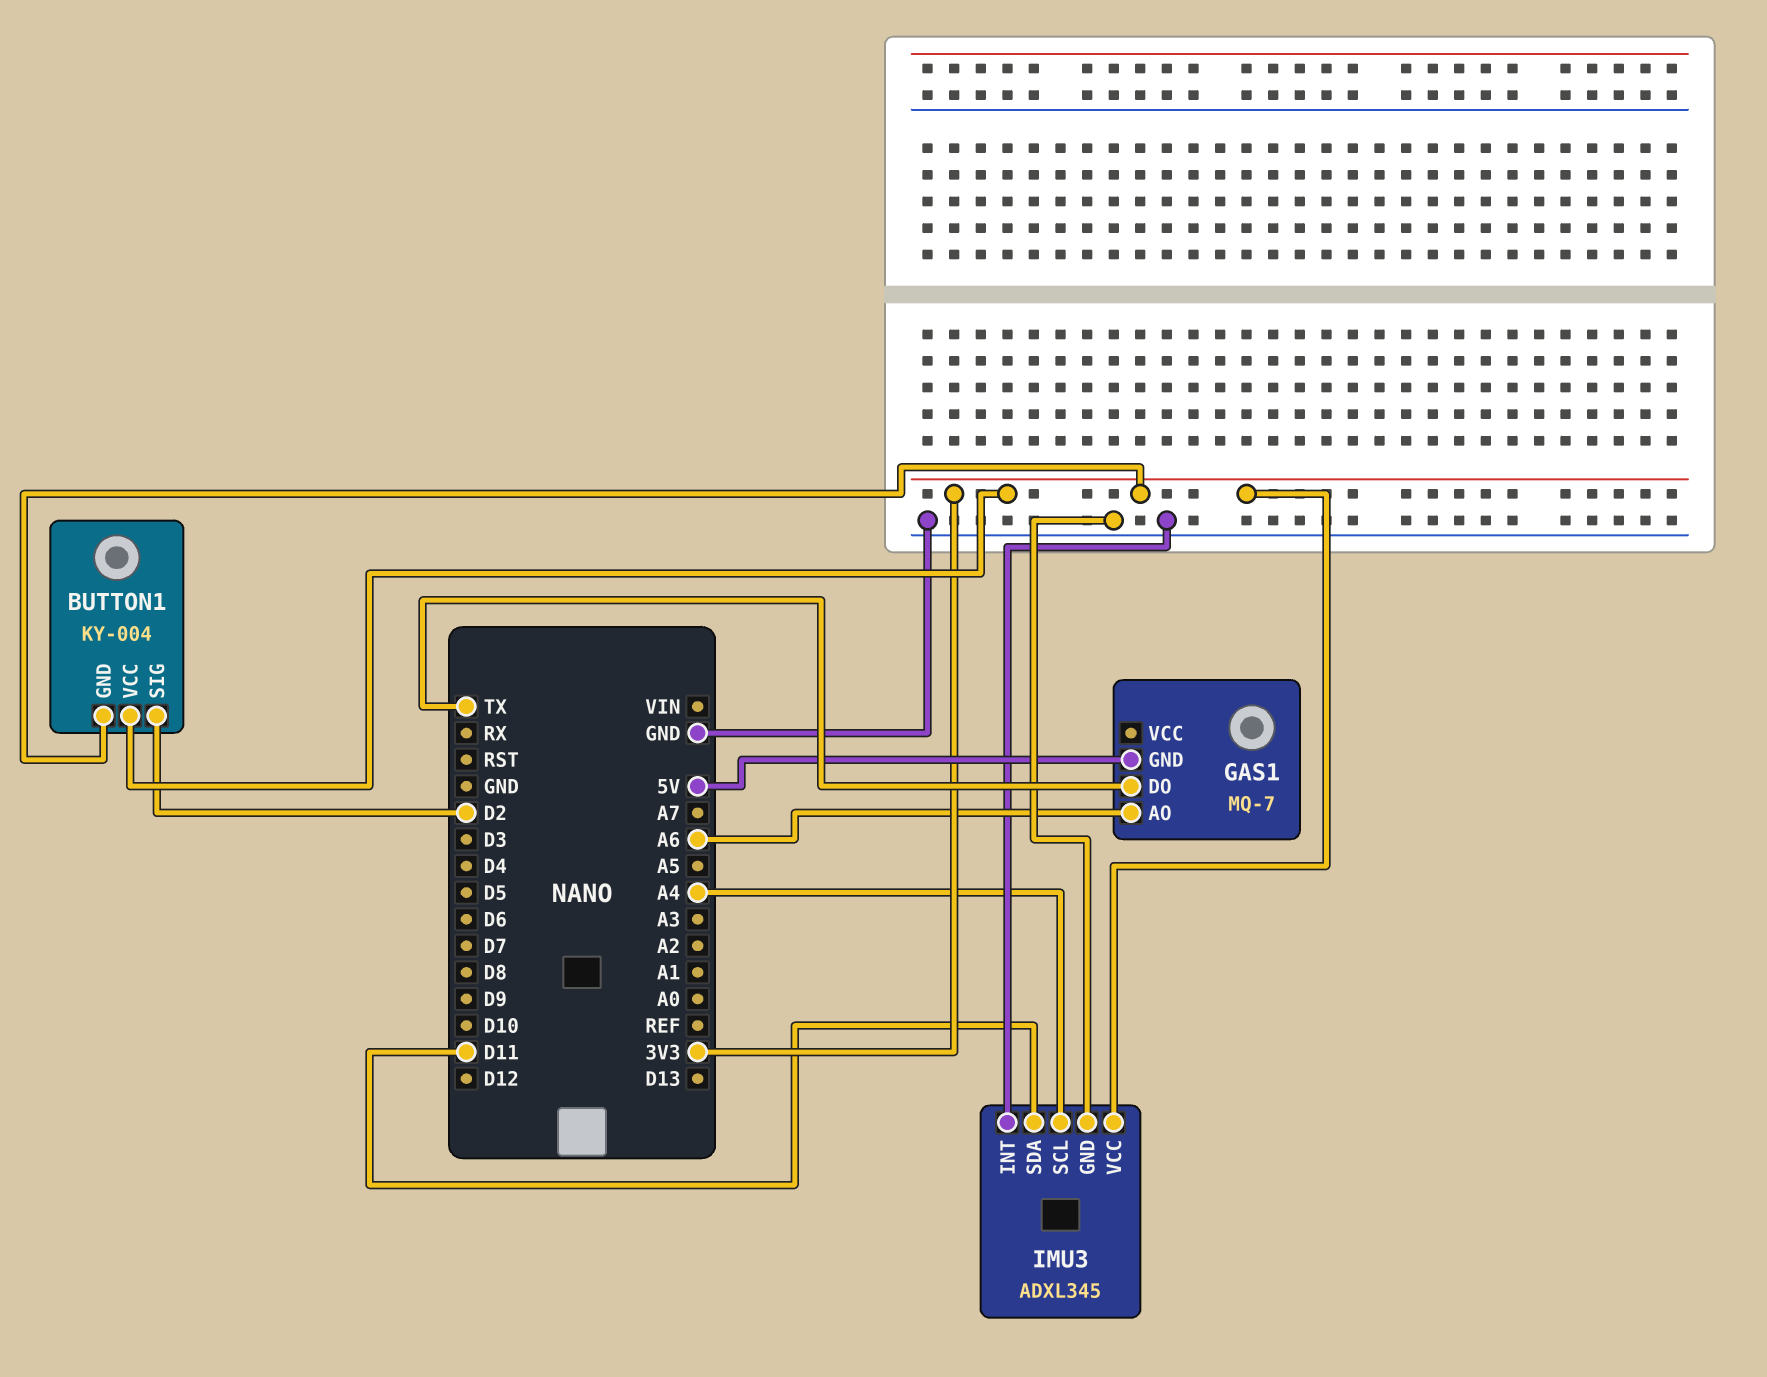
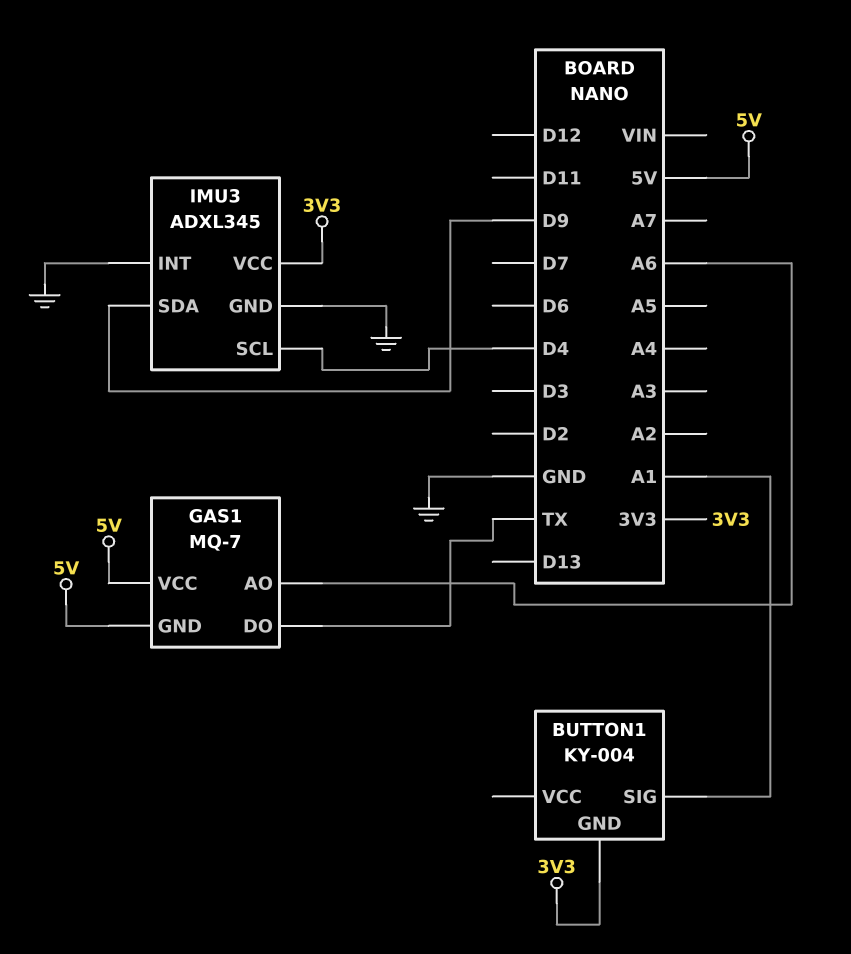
BUTTON1 pin SIG: D2 -> A1
BUTTON1 pin VCC: 3V3 -> none
GAS1 pin VCC: none -> 5V
IMU3 pin SCL: A4 -> D4
IMU3 pin SDA: D11 -> D9

